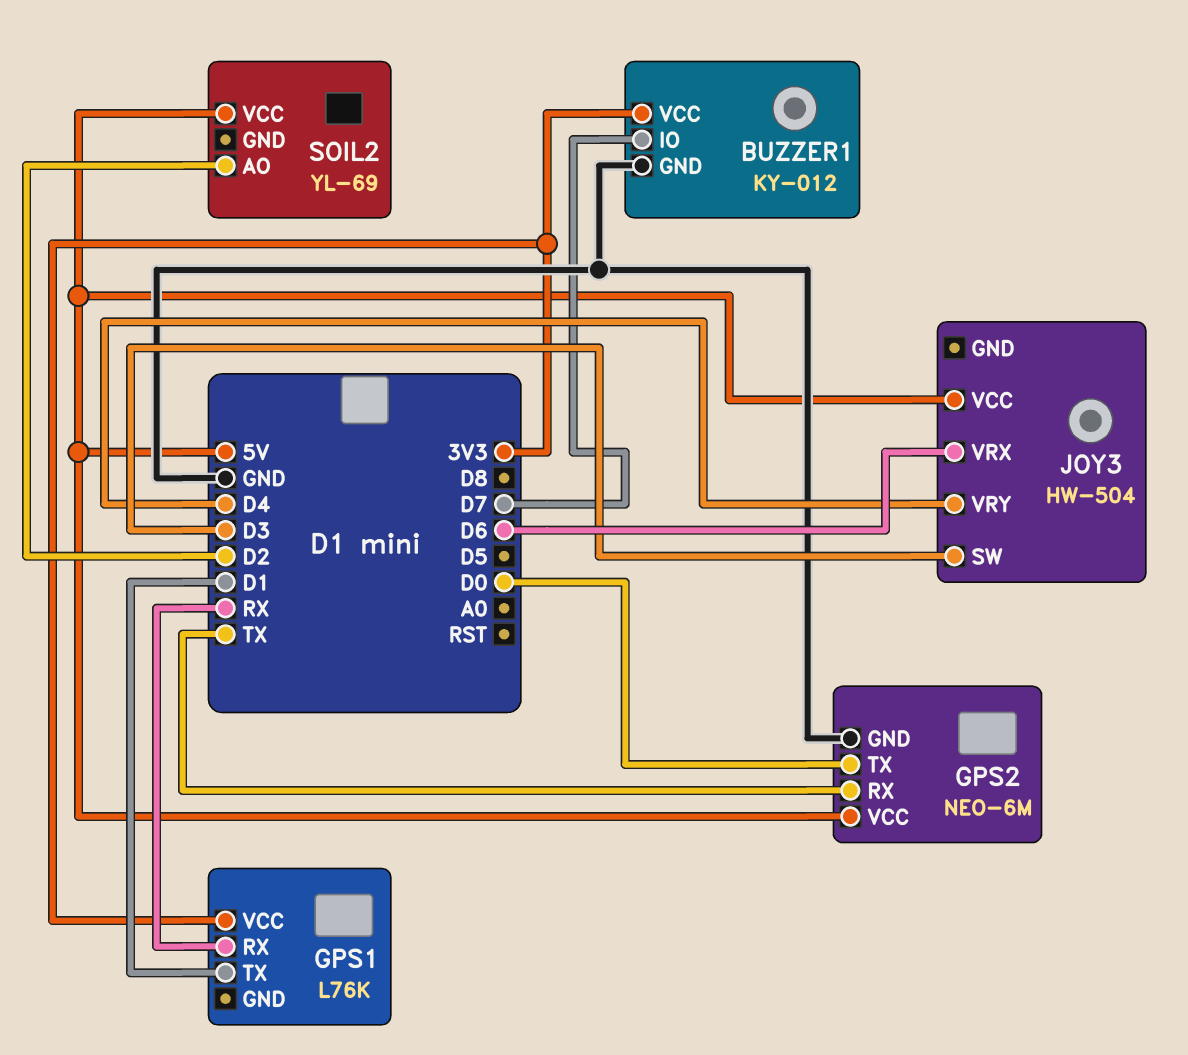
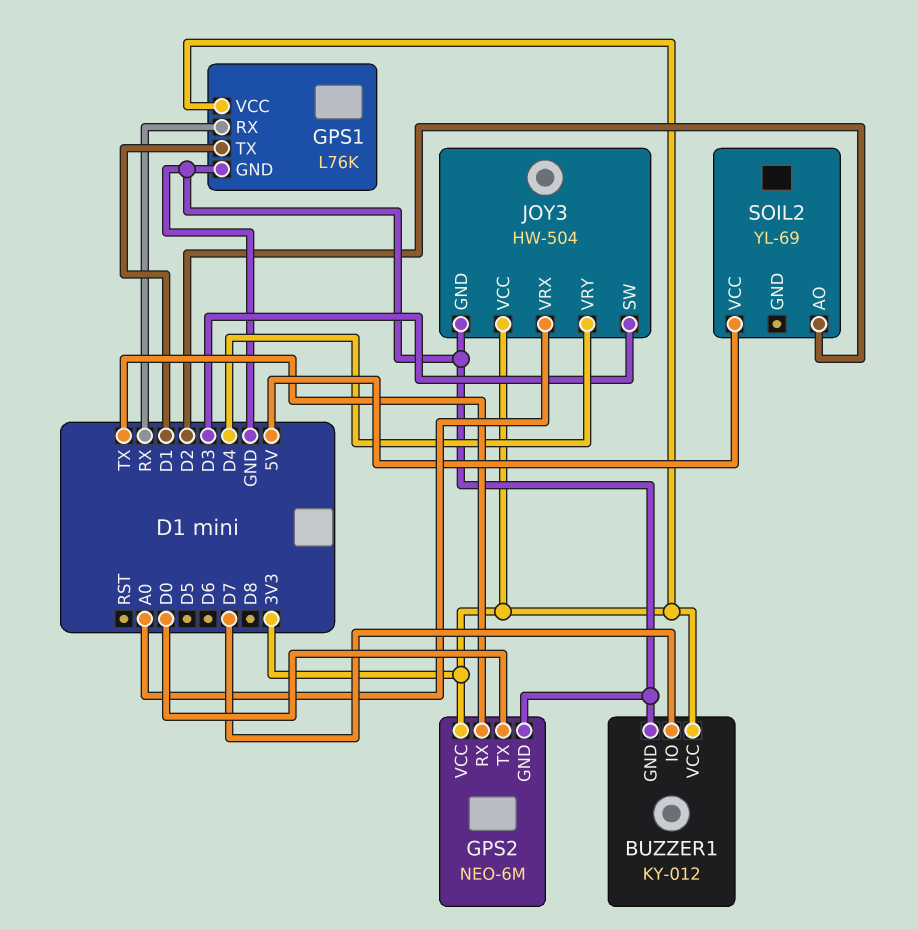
GPS1 pin GND: none -> GND
GPS2 pin VCC: 5V -> 3V3
JOY3 pin GND: none -> GND
JOY3 pin VCC: 5V -> 3V3
JOY3 pin VRX: D6 -> A0

